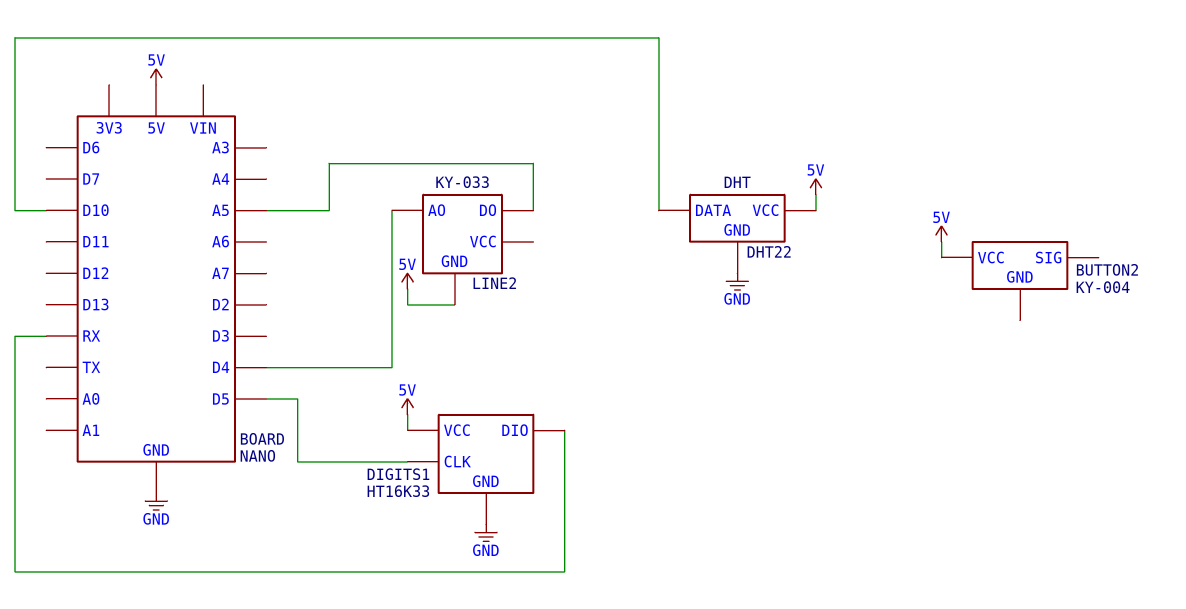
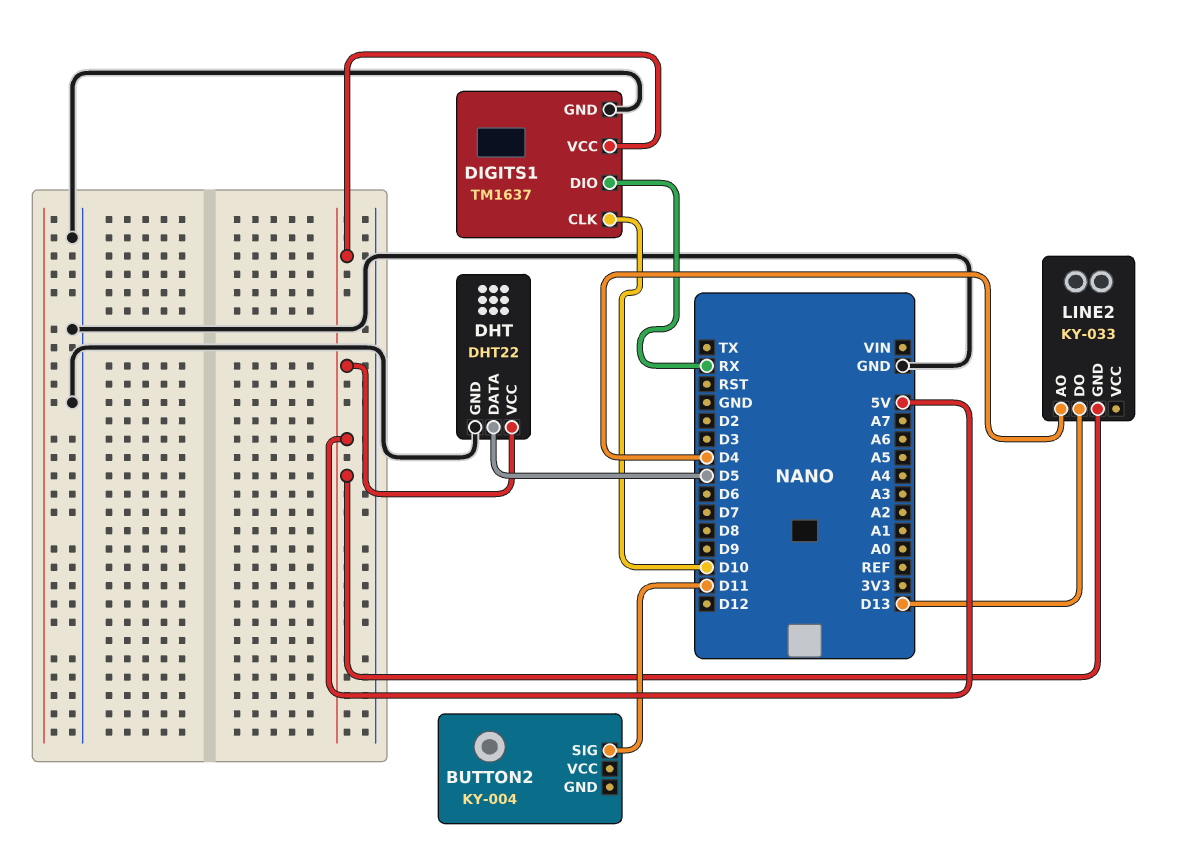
BUTTON2 pin SIG: none -> D11
BUTTON2 pin VCC: 5V -> none
DHT pin DATA: D10 -> D5
DIGITS1: HT16K33 -> TM1637
DIGITS1 pin CLK: D5 -> D10
LINE2 pin DO: A5 -> D13

